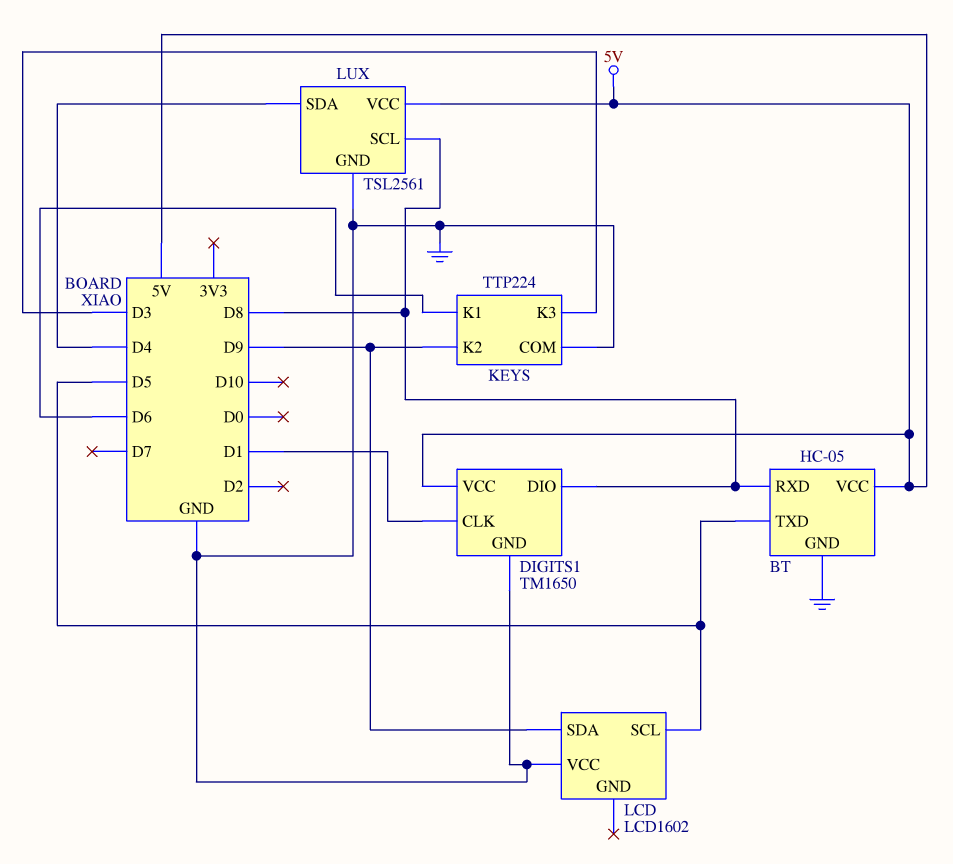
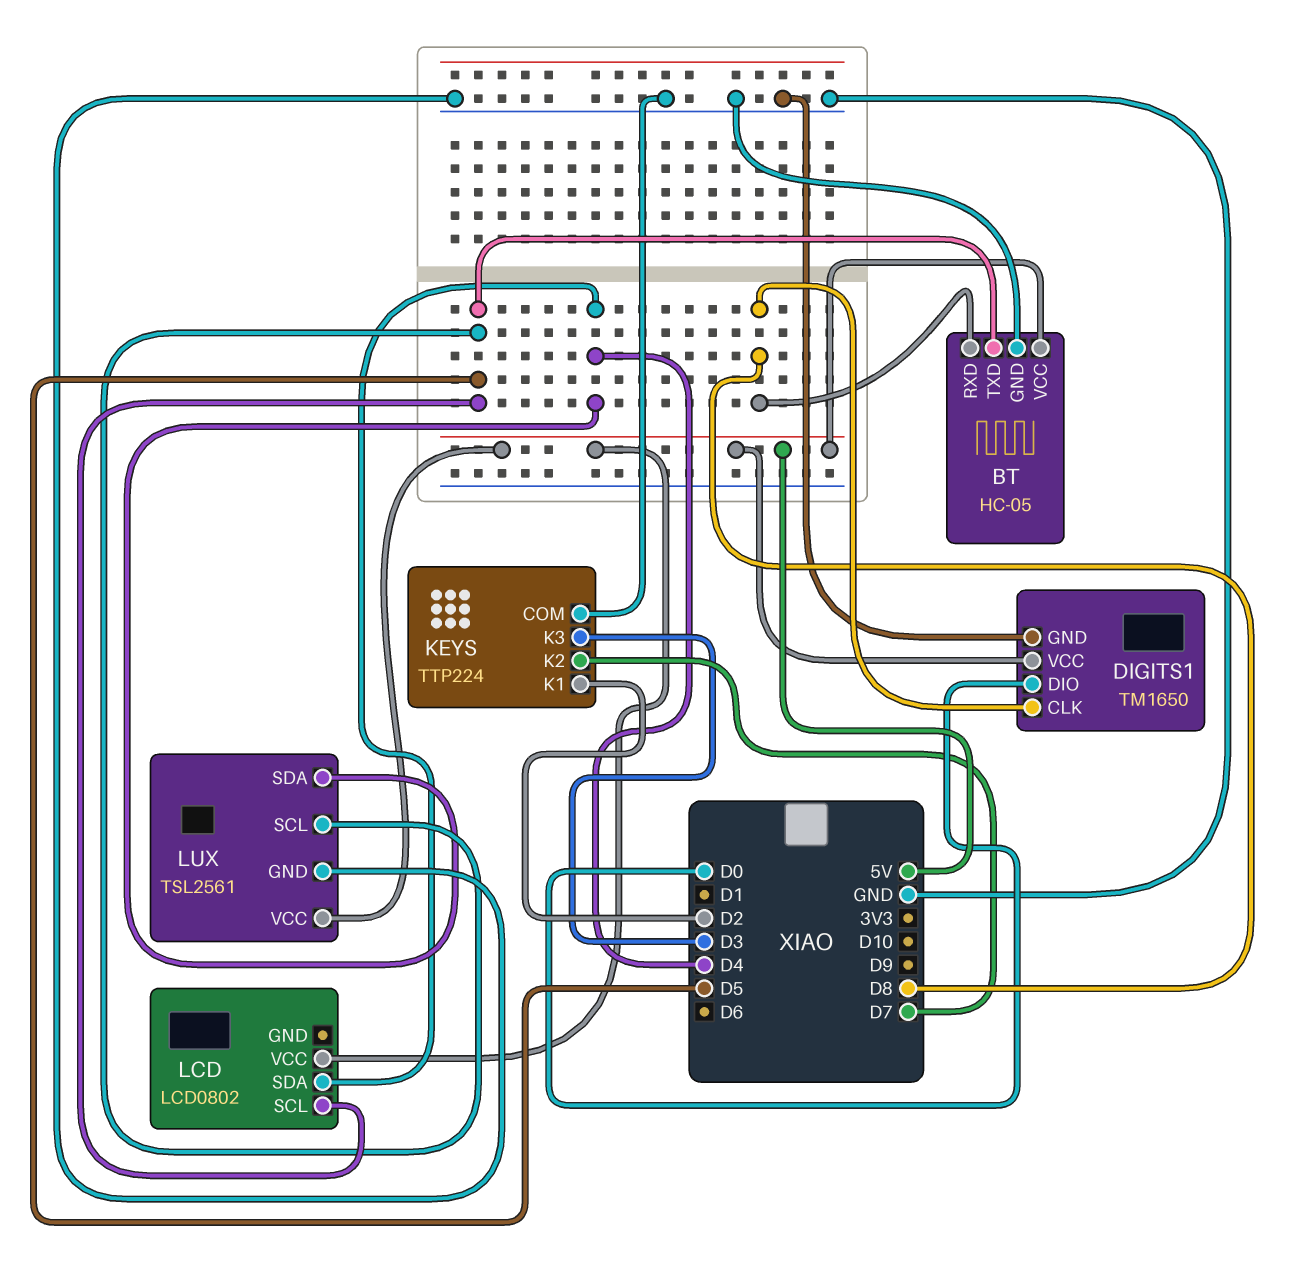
DIGITS1 pin CLK: D1 -> D8
DIGITS1 pin DIO: D8 -> D0
KEYS pin K1: D6 -> D2
KEYS pin K2: D9 -> D7
LCD: LCD1602 -> LCD0802
LCD pin SDA: D9 -> D4
LCD pin VCC: GND -> 5V
LUX pin SCL: D8 -> D5

